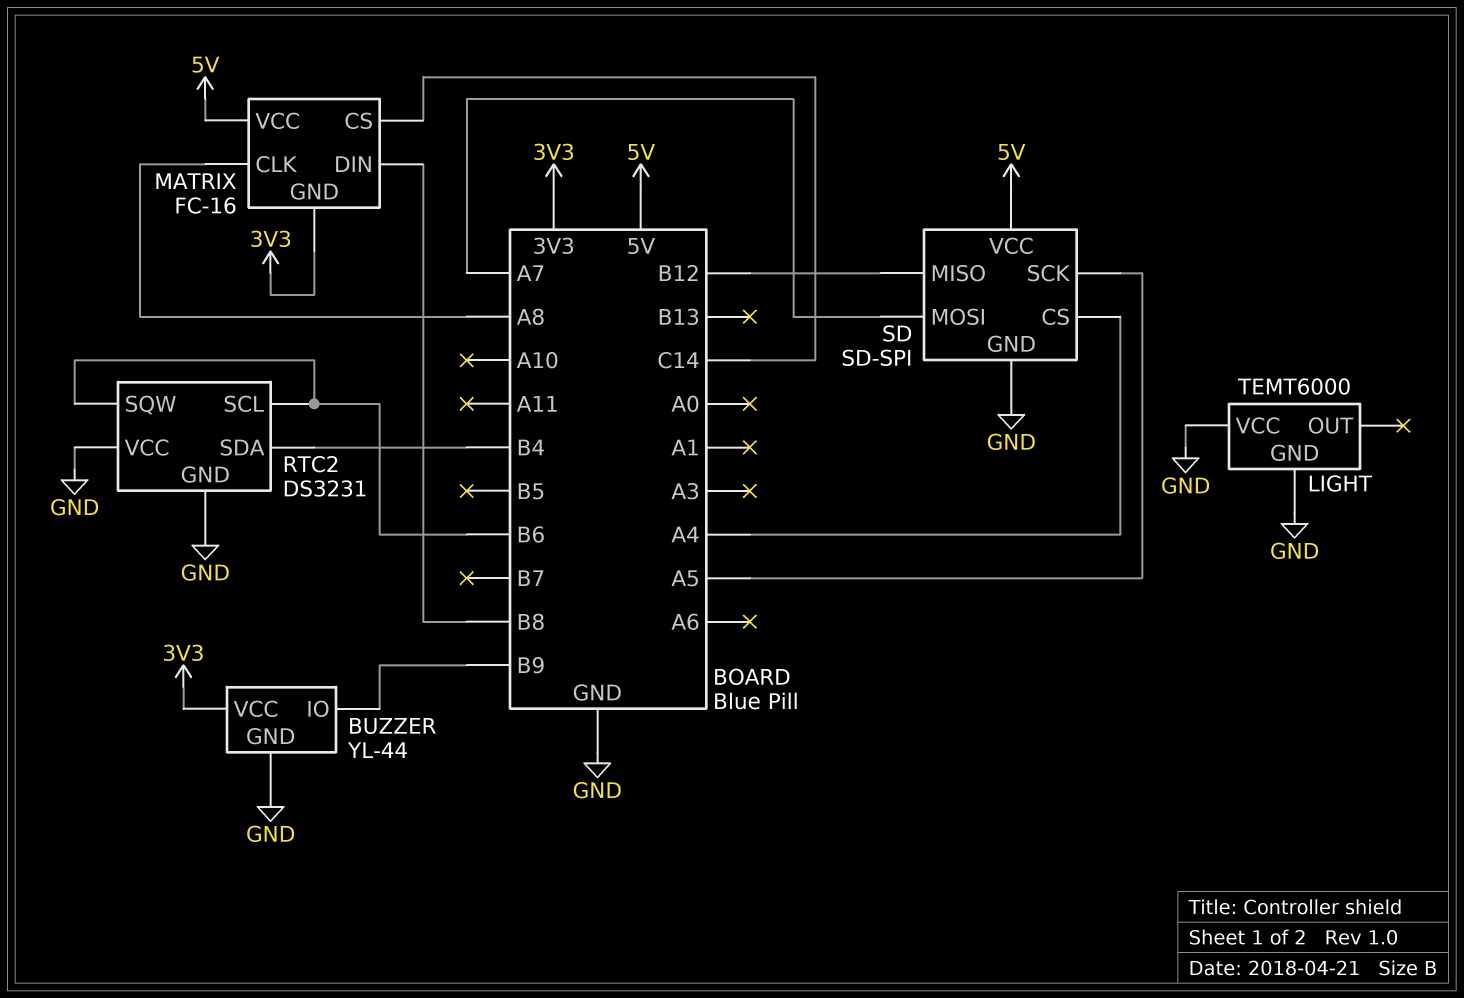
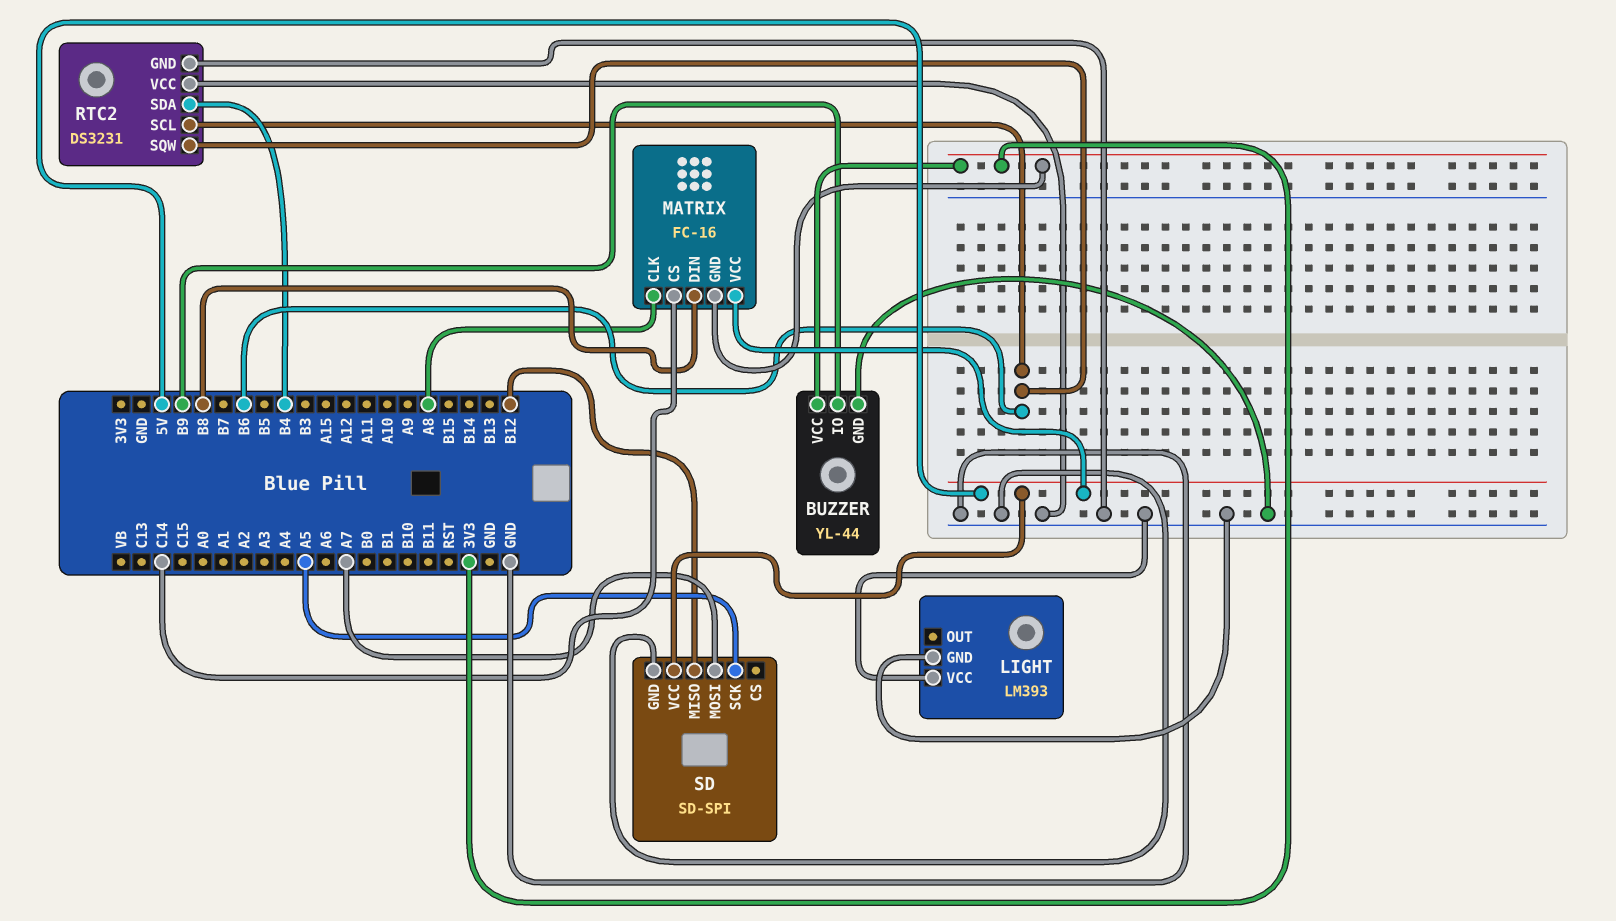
LIGHT: TEMT6000 -> LM393
SD pin CS: A4 -> none

